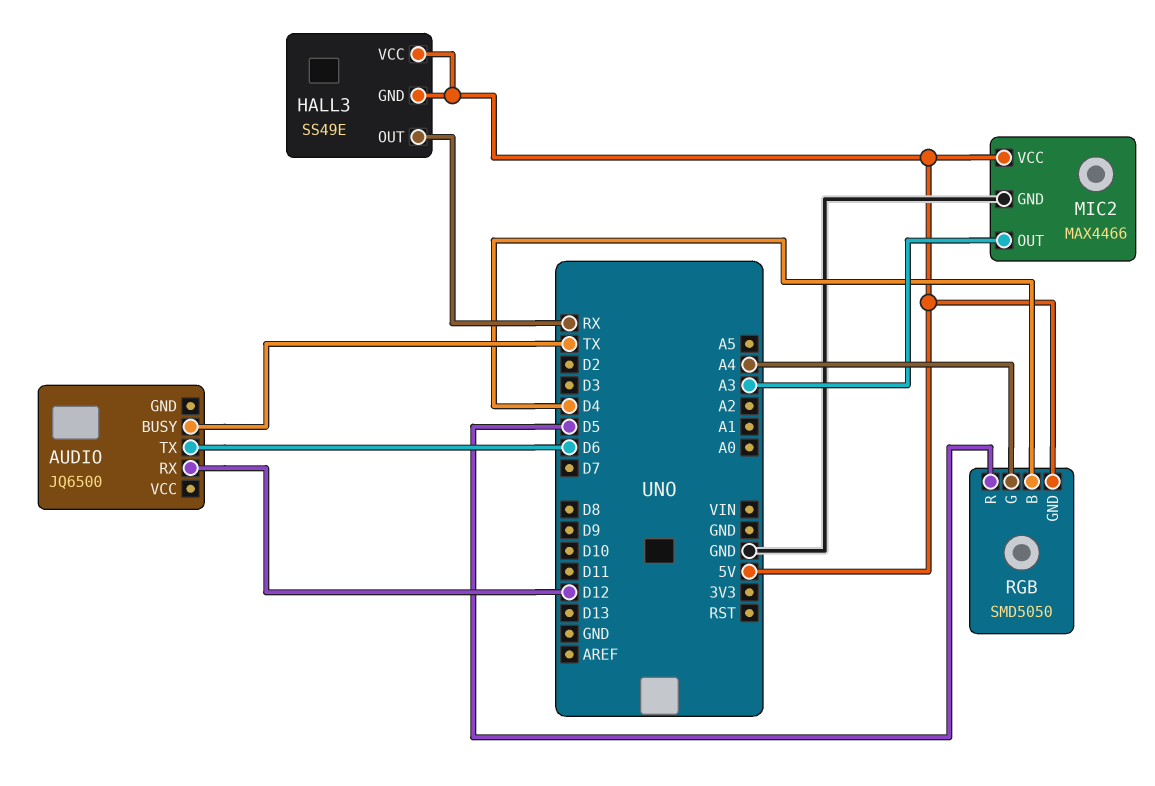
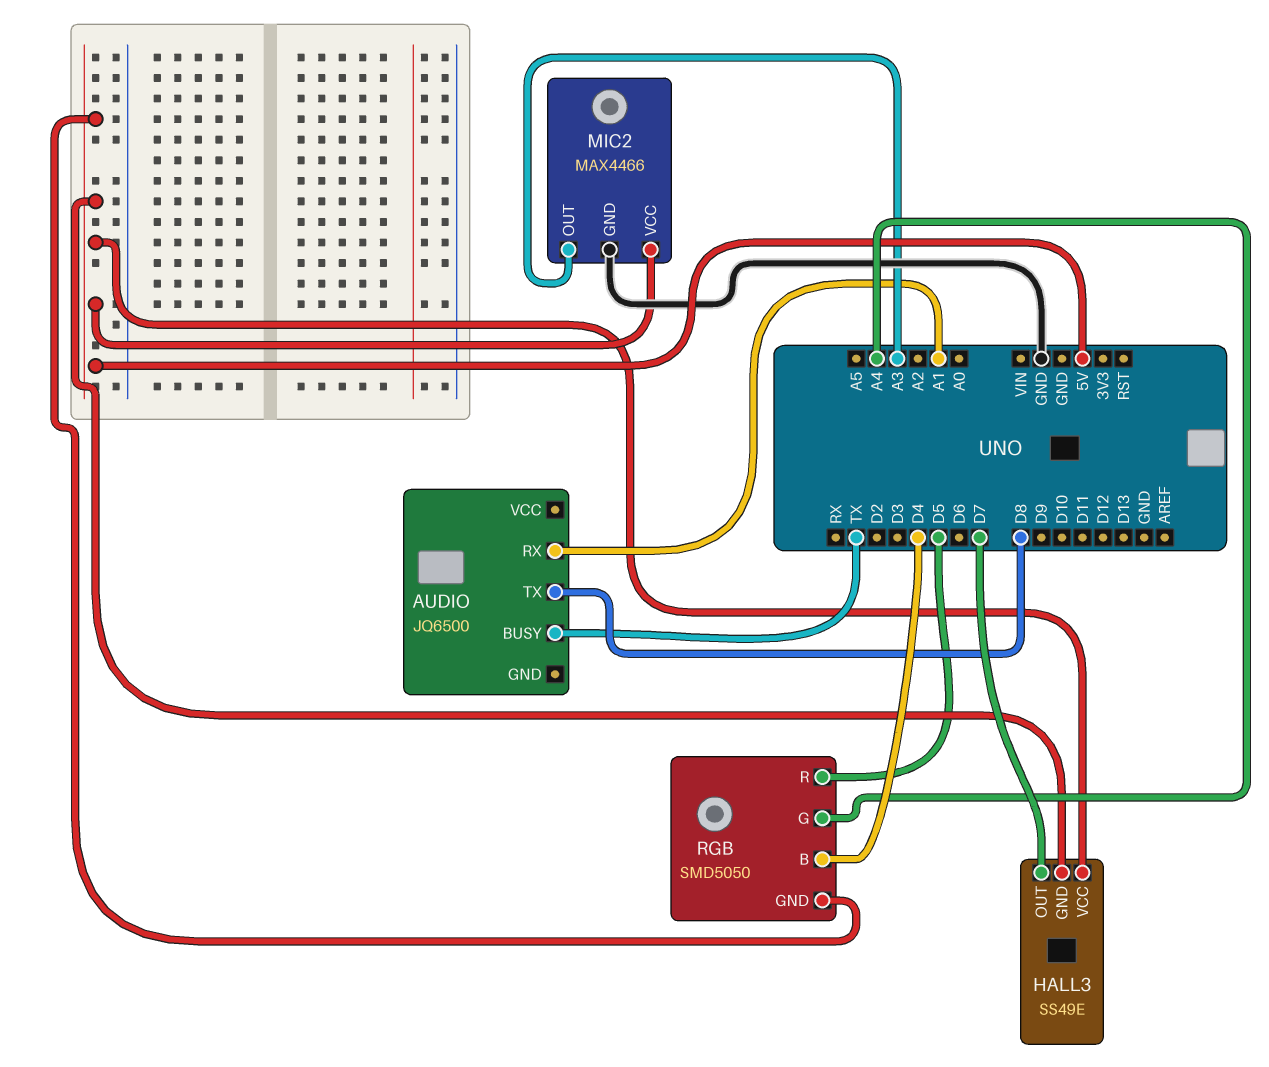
AUDIO pin RX: D12 -> A1
AUDIO pin TX: D6 -> D8
HALL3 pin OUT: RX -> D7

